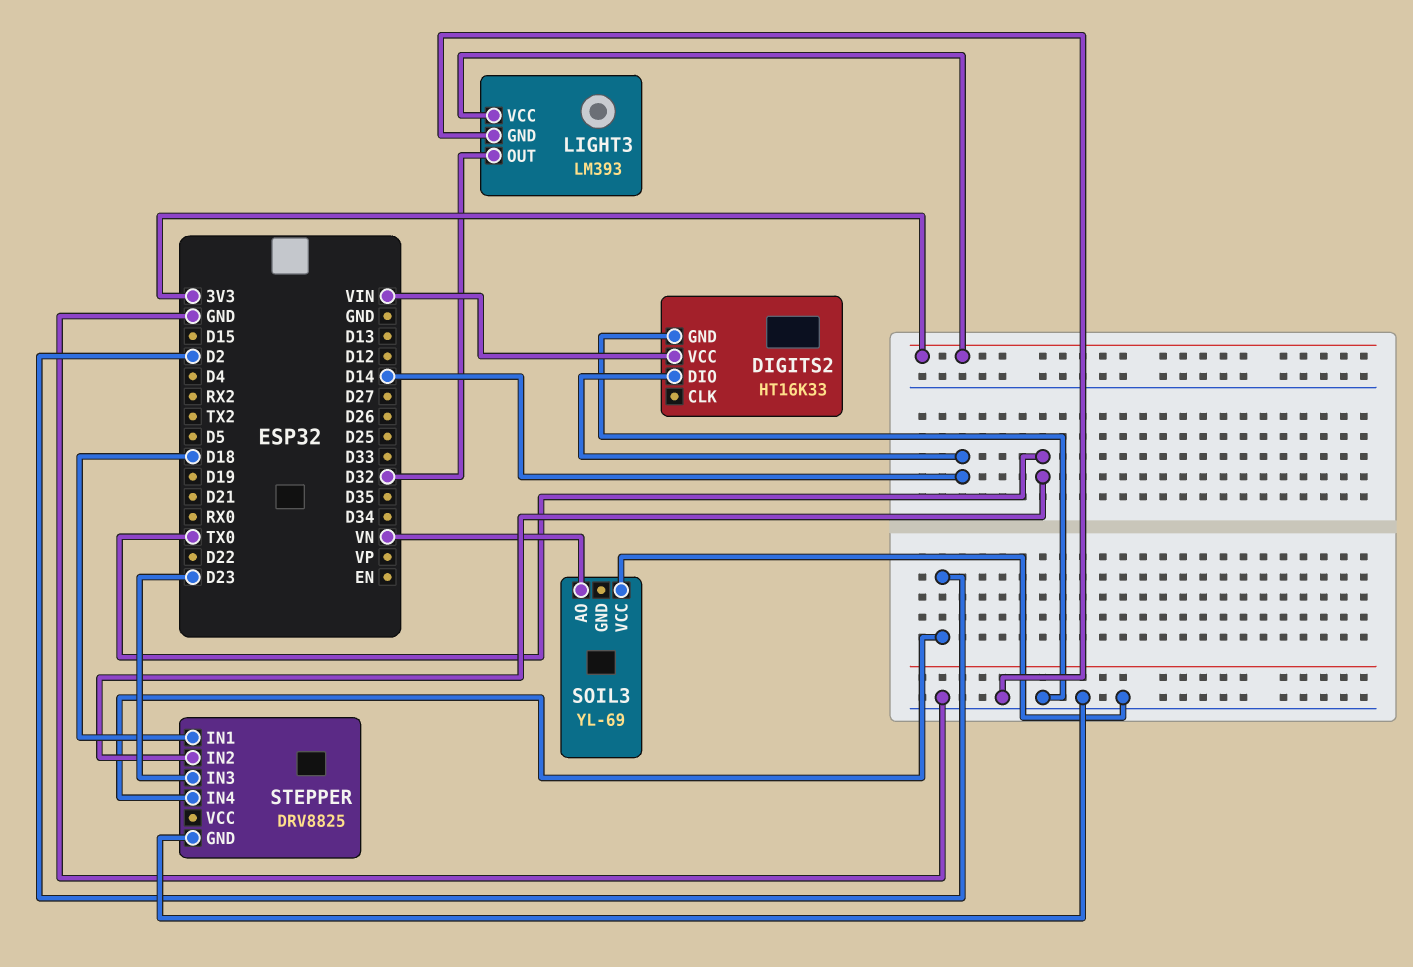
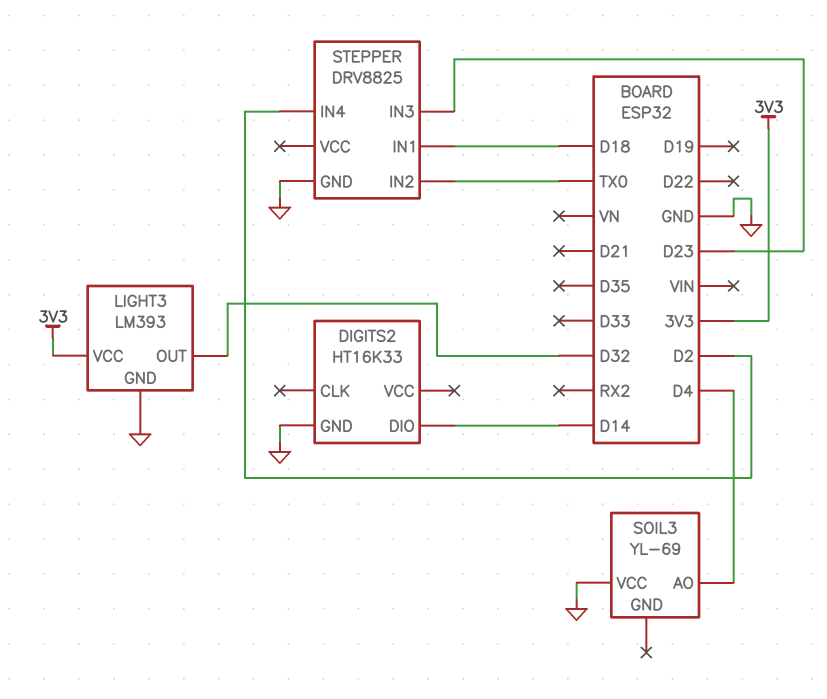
DIGITS2 pin VCC: VIN -> none
SOIL3 pin AO: VN -> D4

